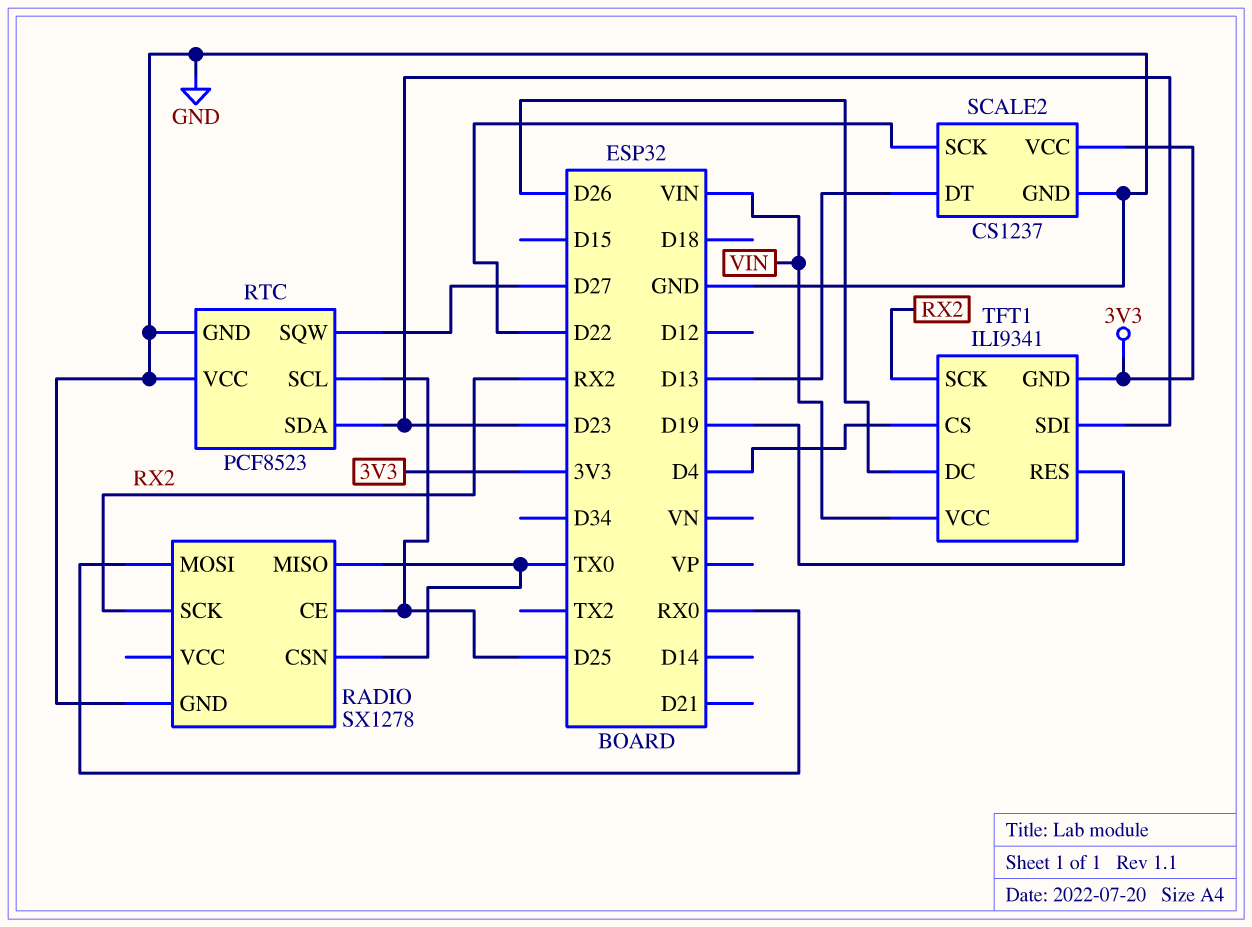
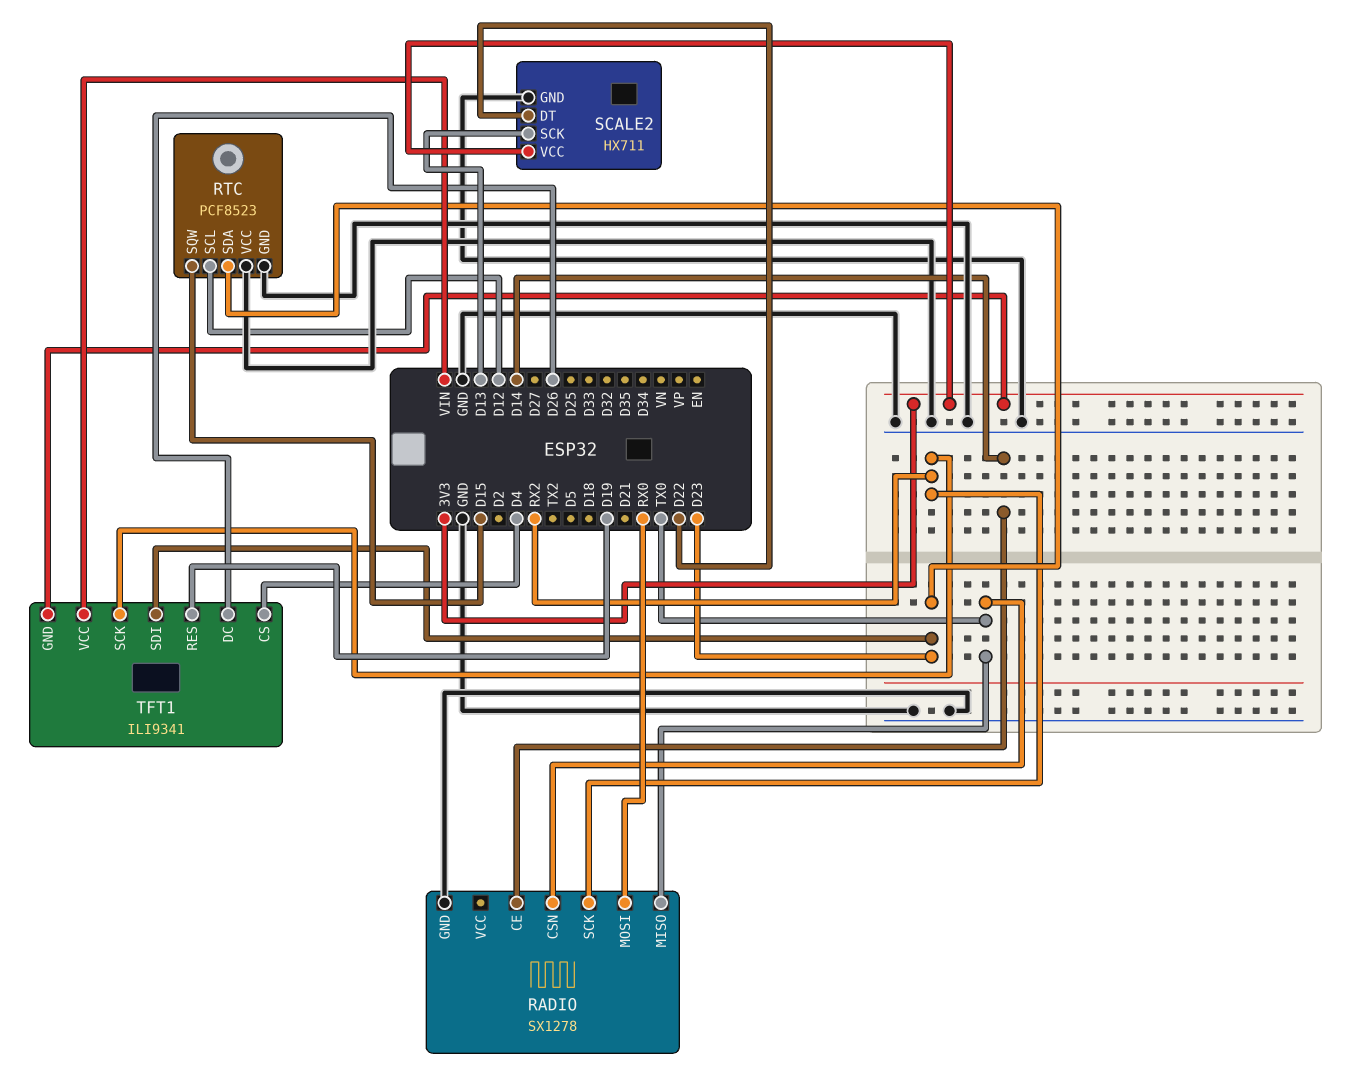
RADIO pin CE: D25 -> D14
RTC pin SCL: D25 -> D12
RTC pin SQW: D27 -> D15
SCALE2: CS1237 -> HX711
SCALE2 pin DT: D13 -> D22
SCALE2 pin SCK: D22 -> D13

